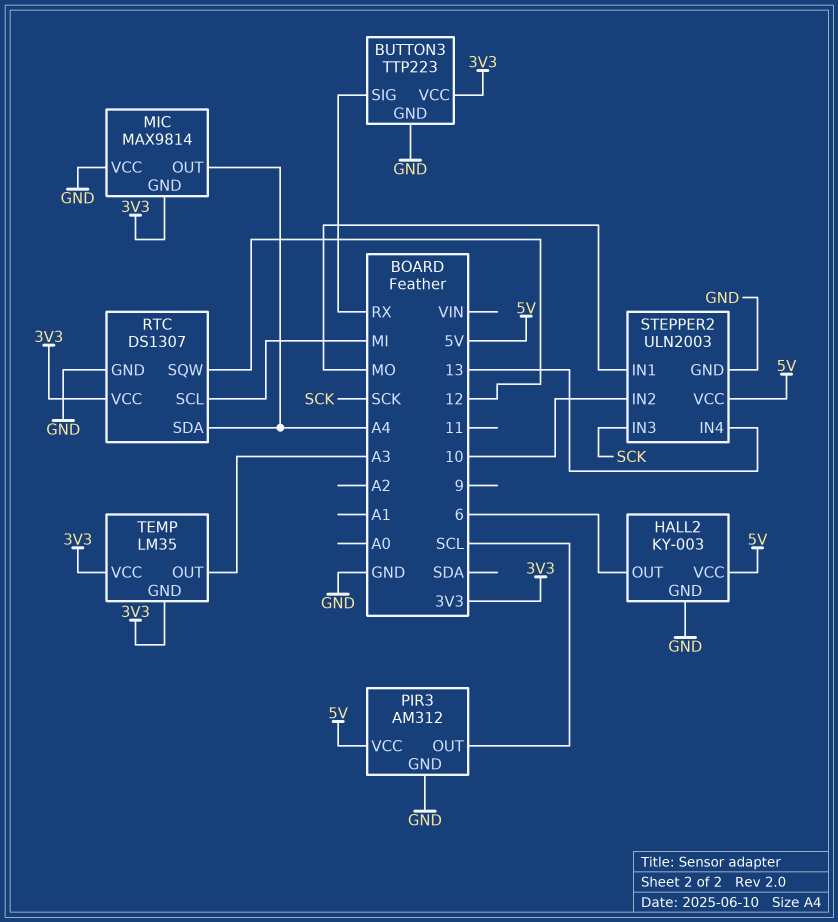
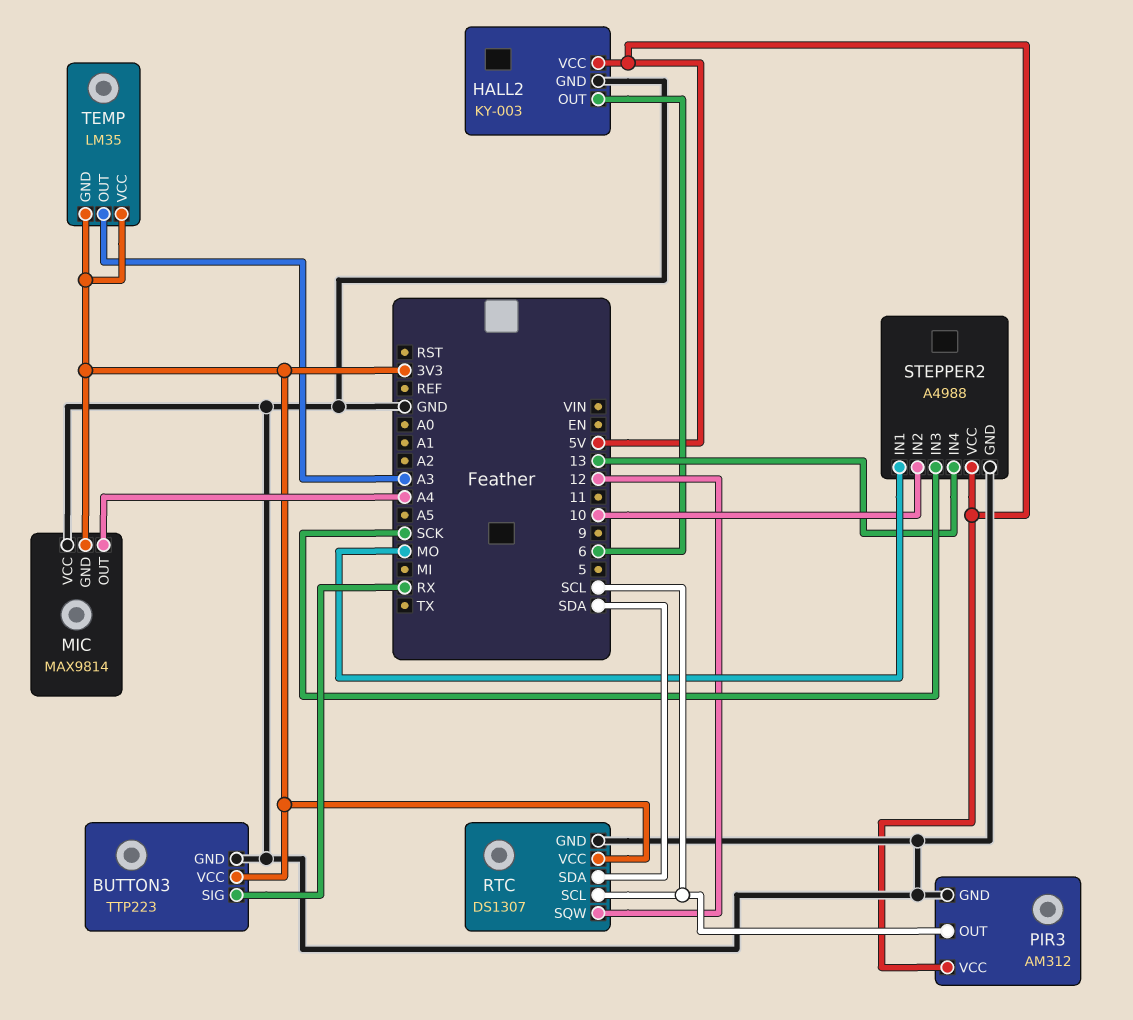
RTC pin SCL: MI -> SCL
RTC pin SDA: A4 -> SDA
STEPPER2: ULN2003 -> A4988

